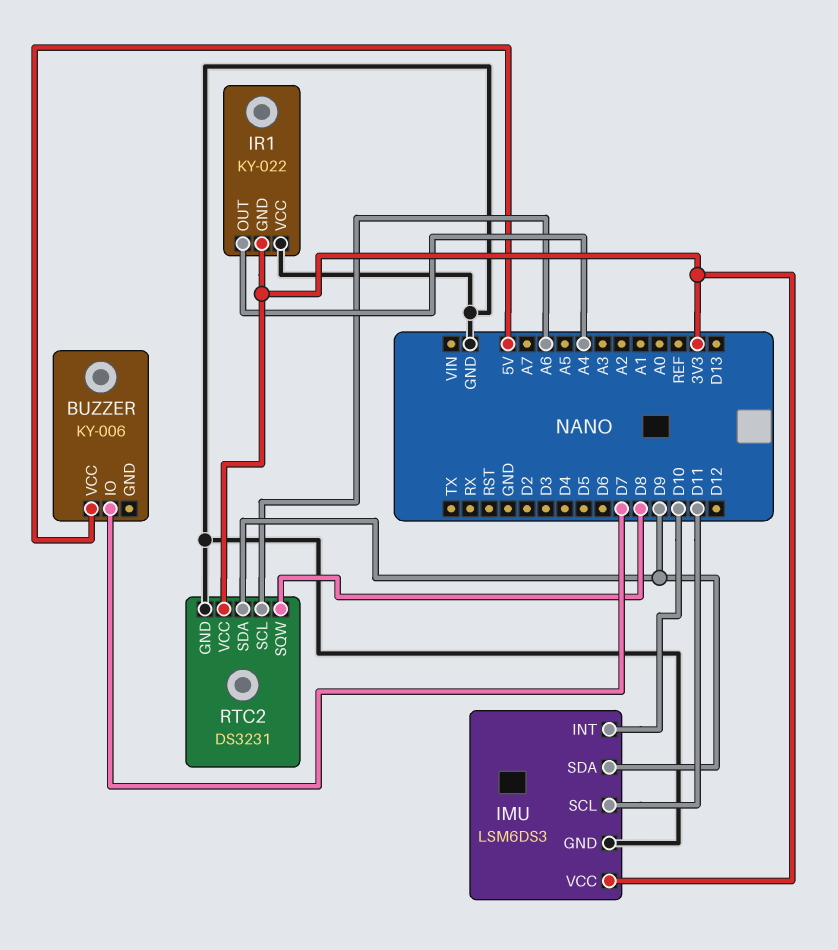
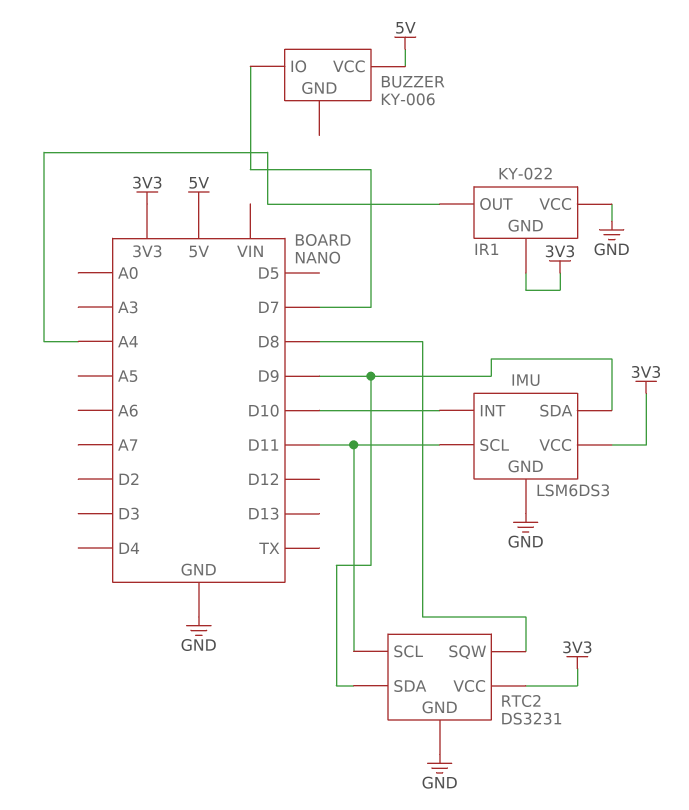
RTC2 pin SCL: A6 -> D11

